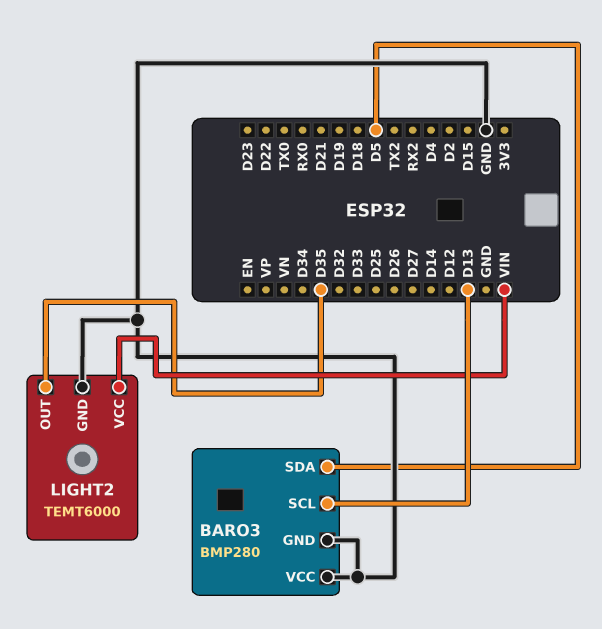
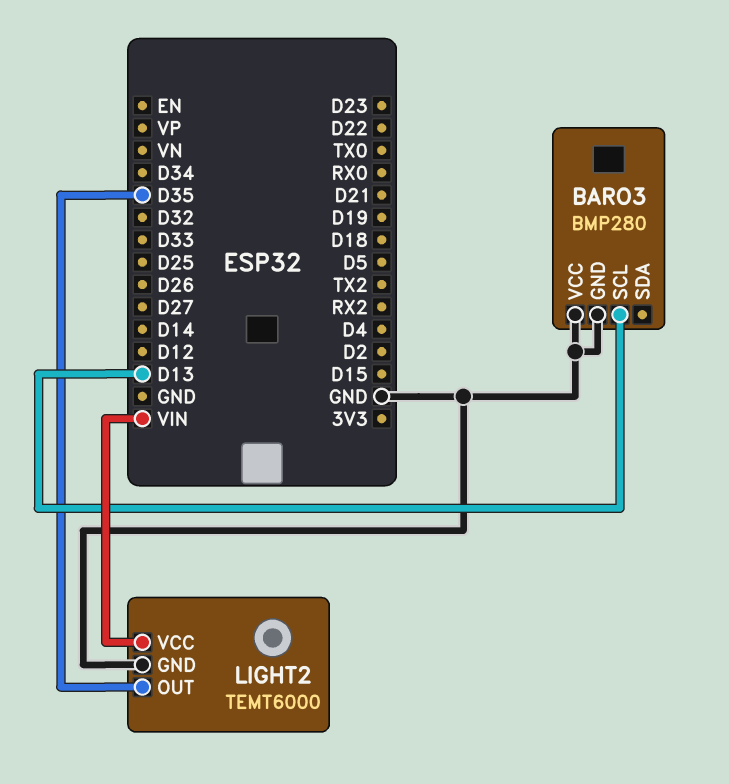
BARO3 pin SDA: D5 -> none

